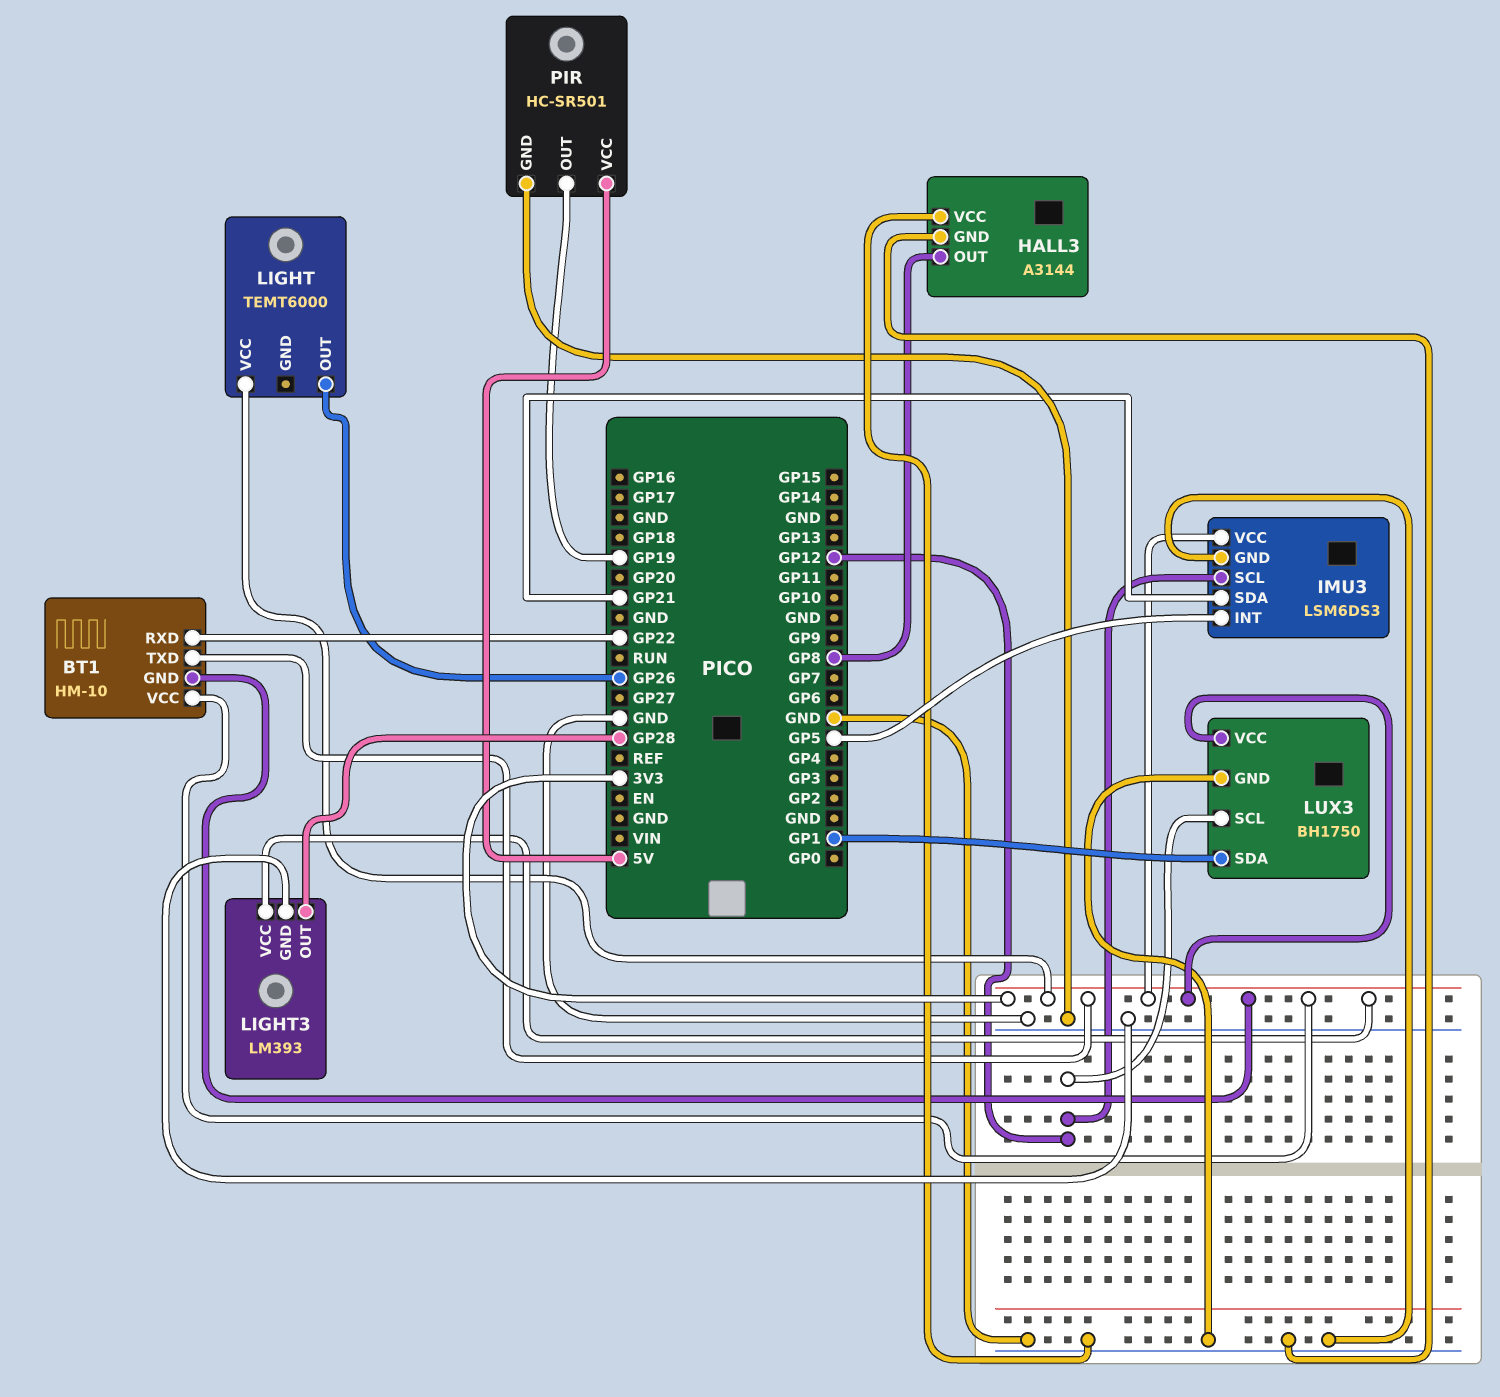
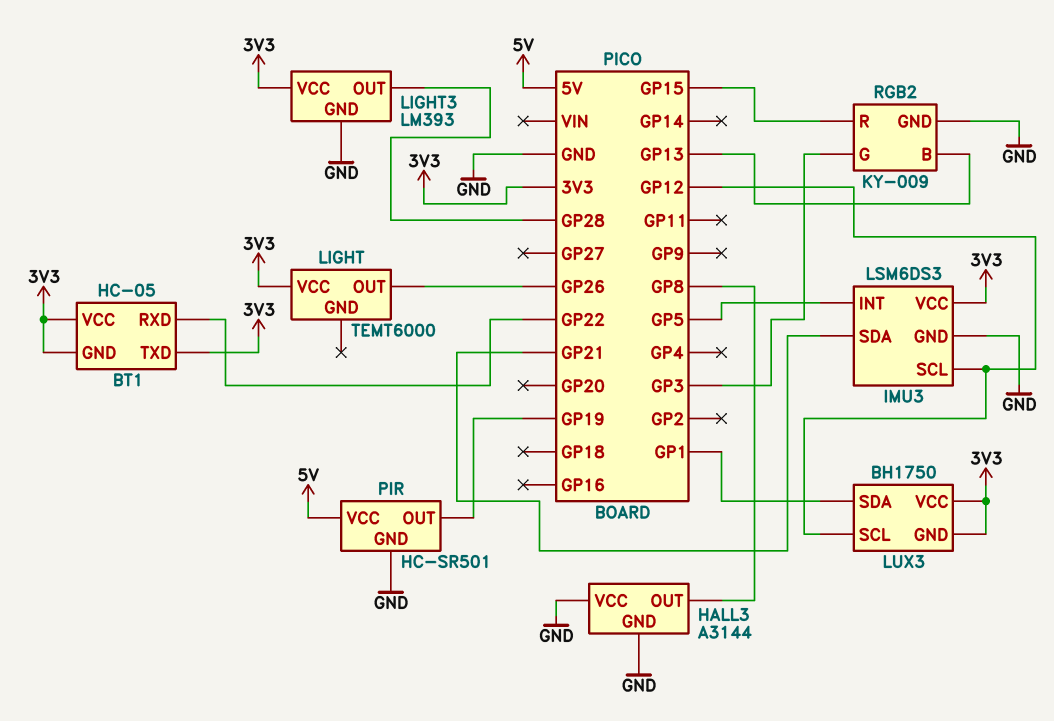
BT1: HM-10 -> HC-05
LUX3 pin GND: GND -> 3V3
RGB2: none -> KY-009
RGB2 pin B: none -> GP13
RGB2 pin G: none -> GP3
RGB2 pin GND: none -> GND
RGB2 pin R: none -> GP15

